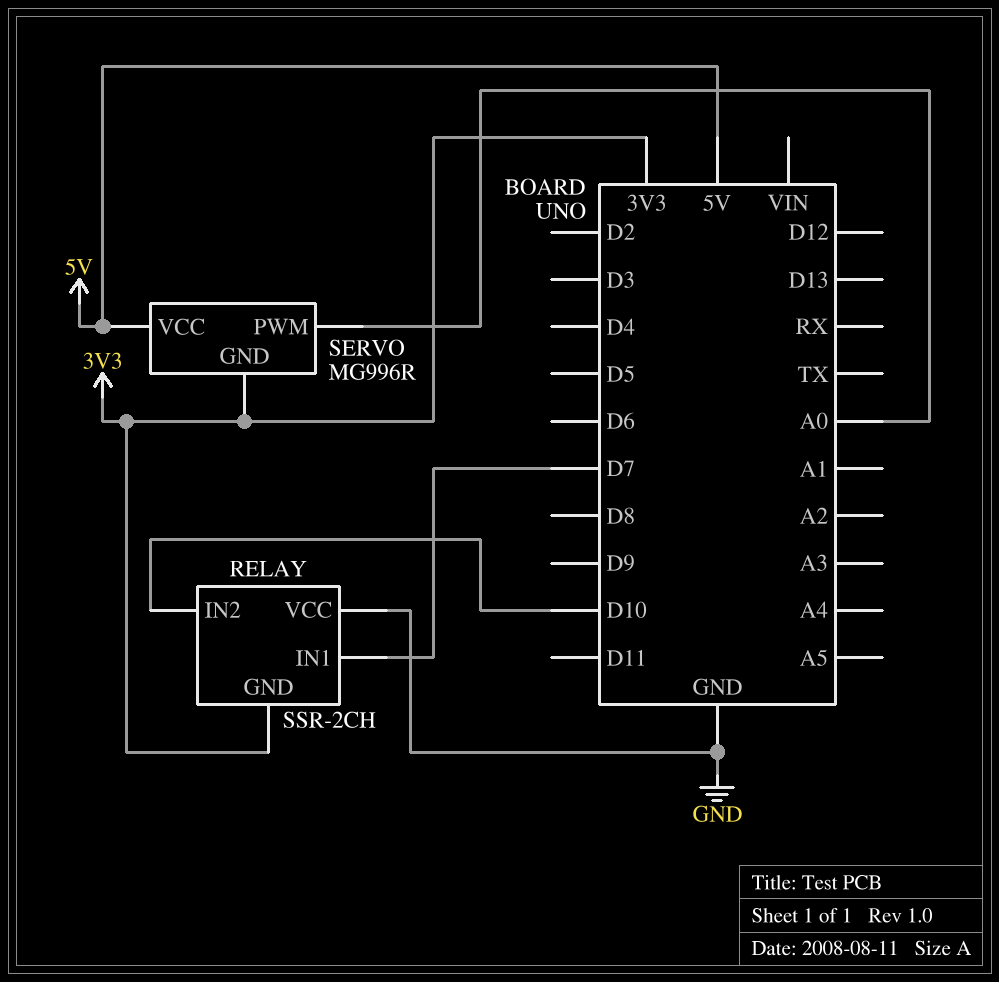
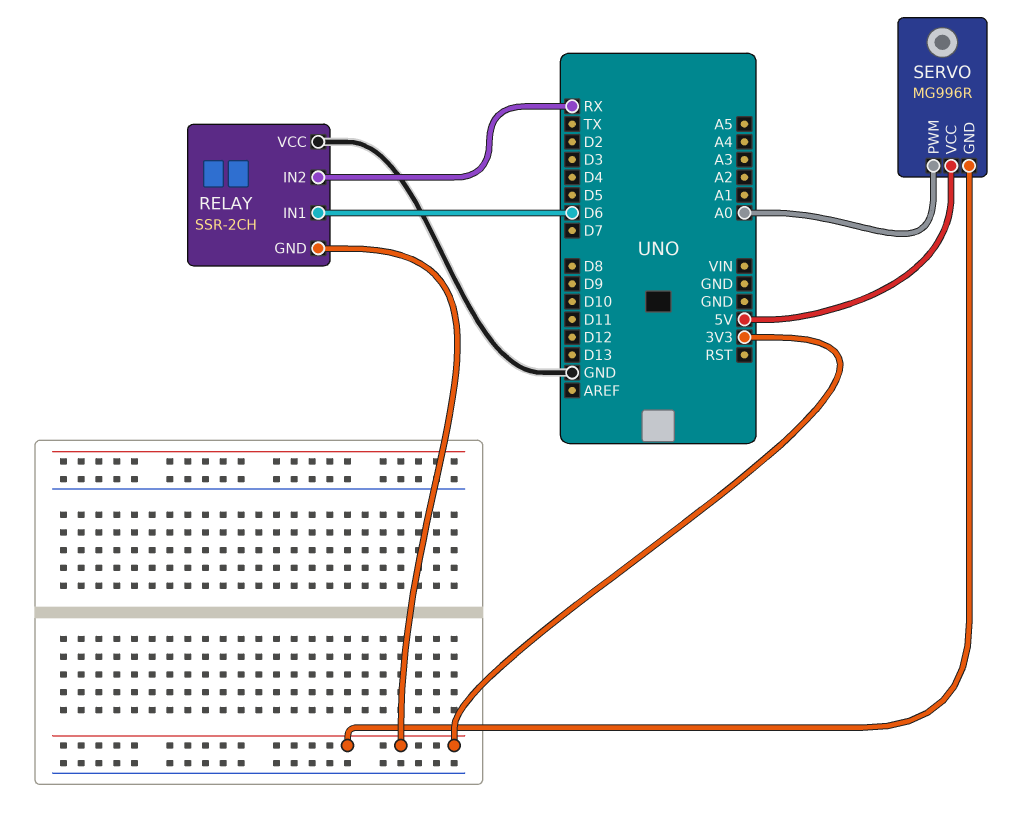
RELAY pin IN1: D7 -> D6
RELAY pin IN2: D10 -> RX

